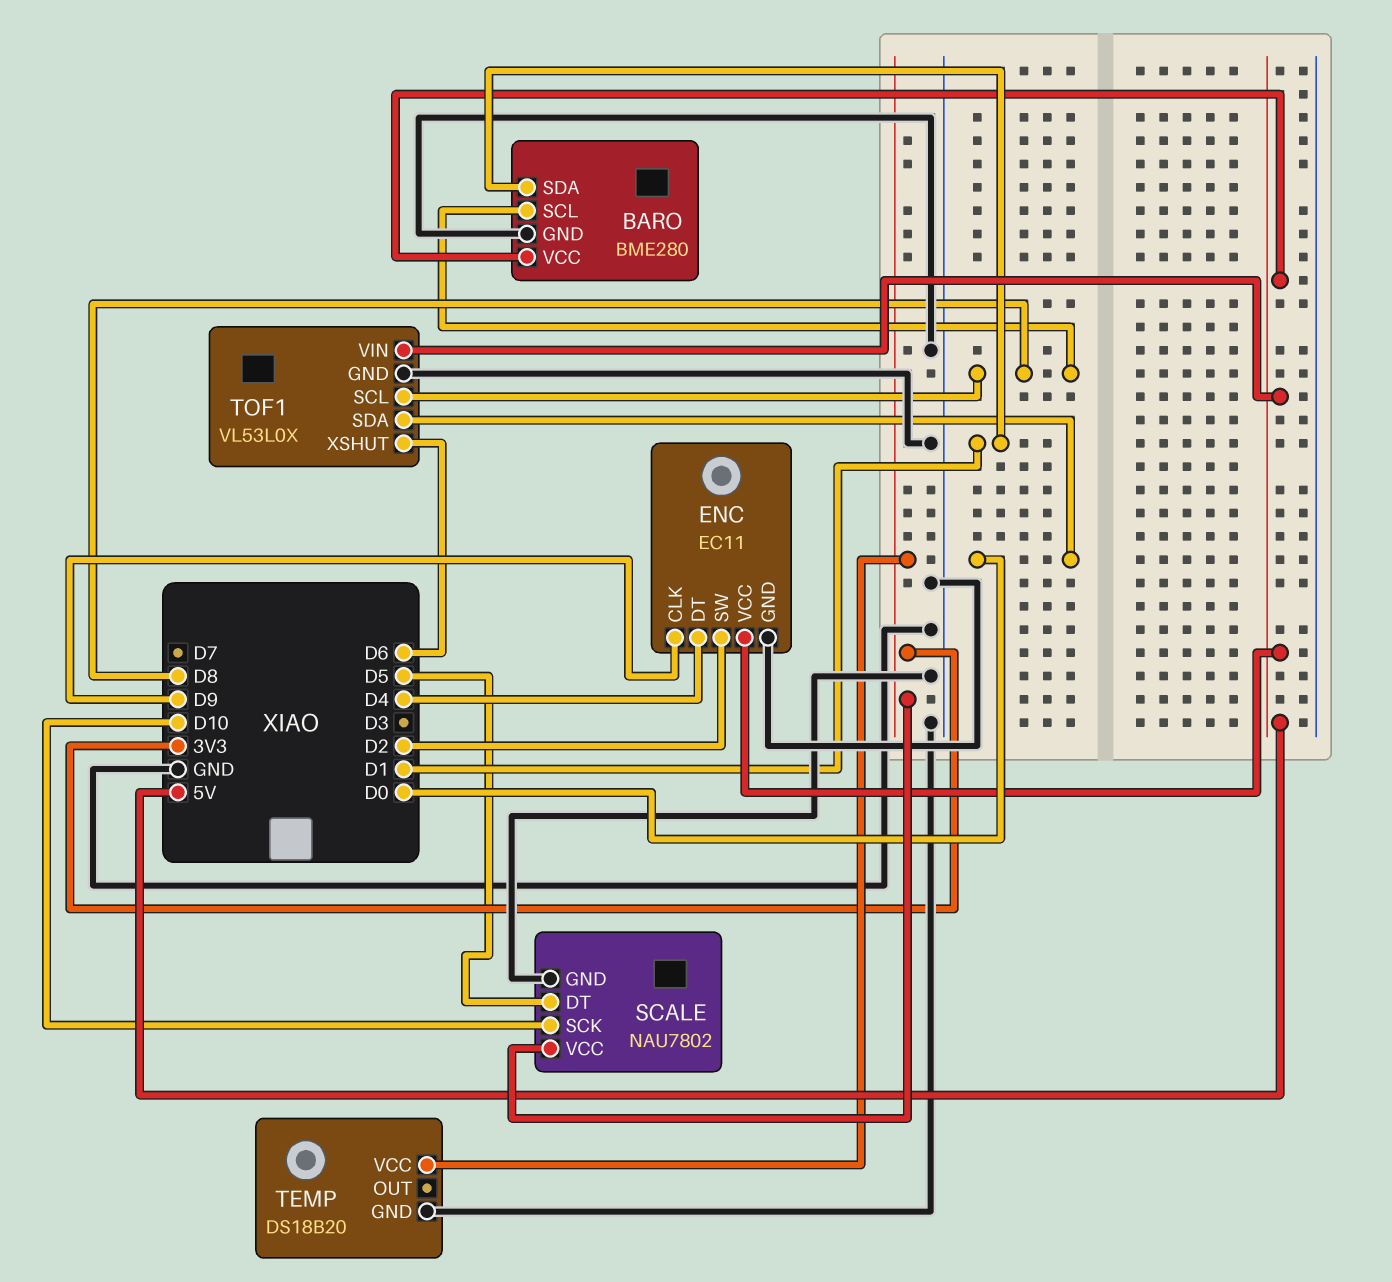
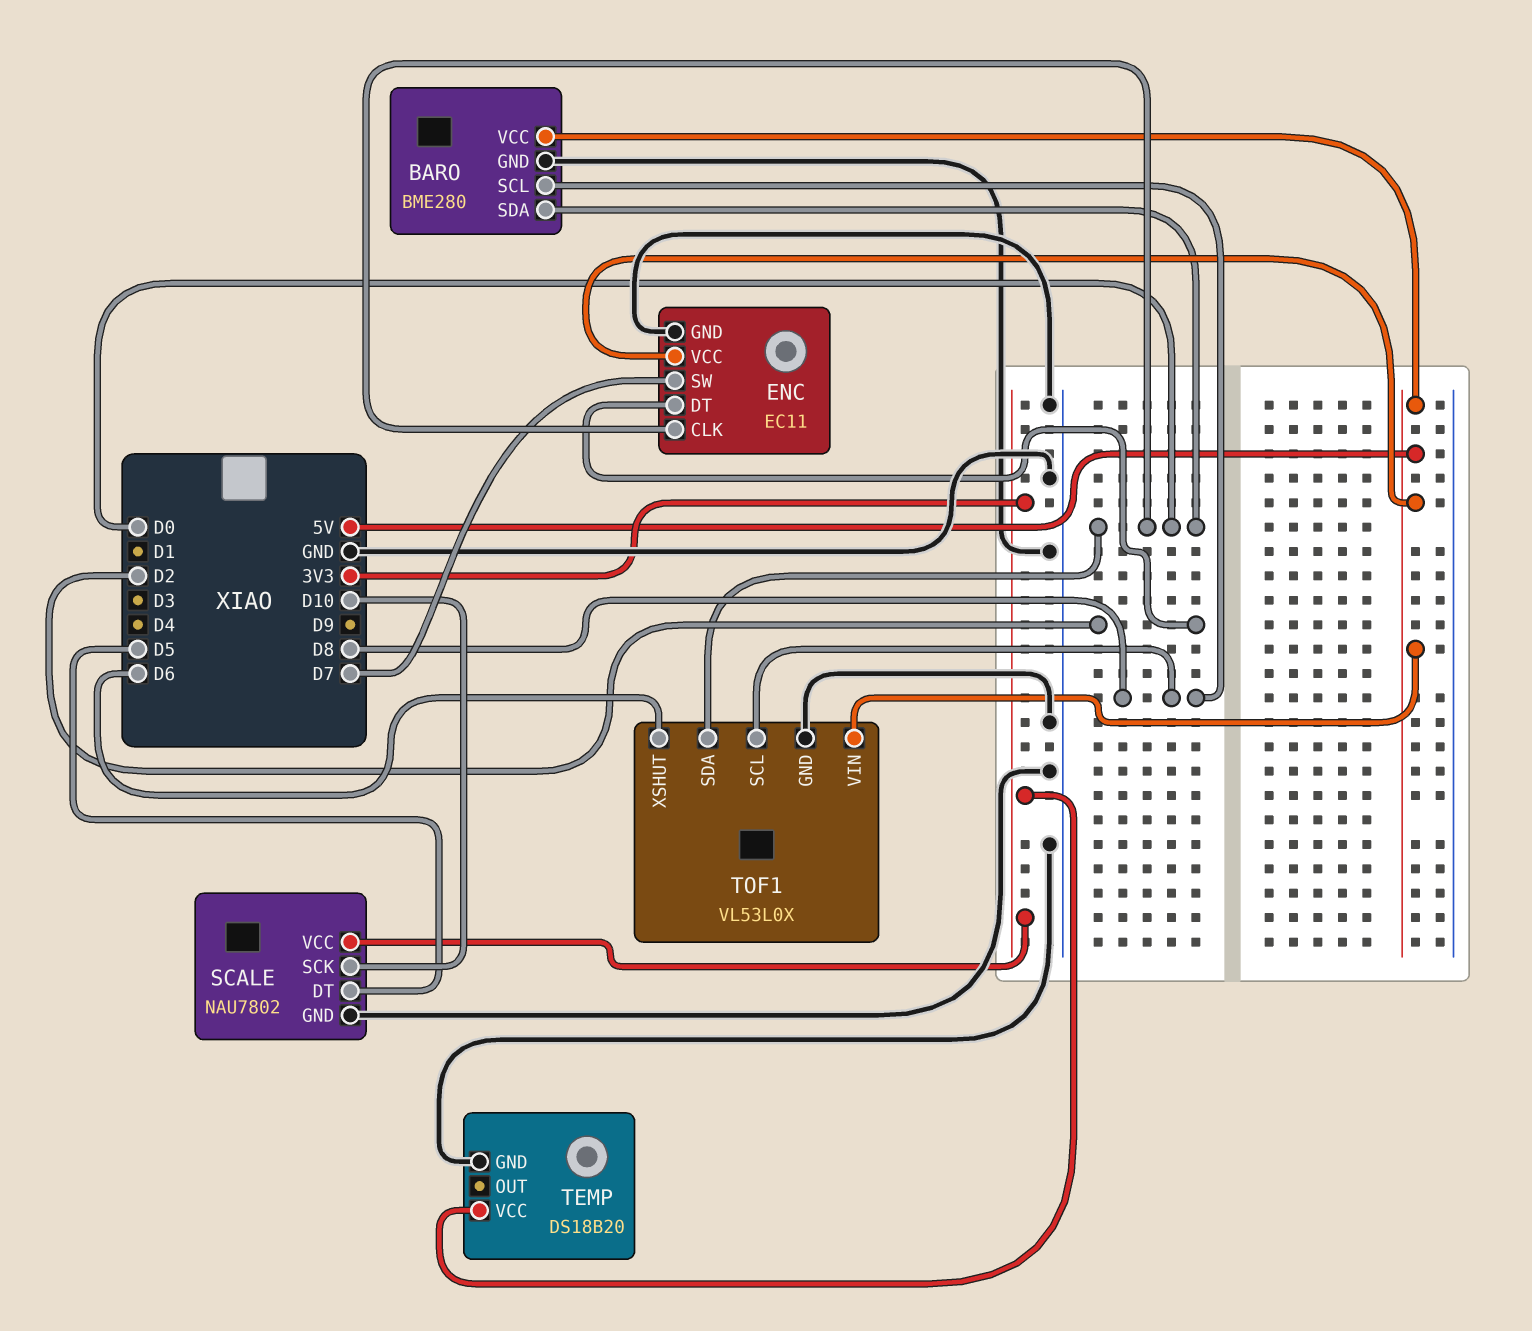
BARO pin SDA: D1 -> D0
ENC pin CLK: D9 -> D0
ENC pin DT: D4 -> D2
ENC pin SW: D2 -> D7

